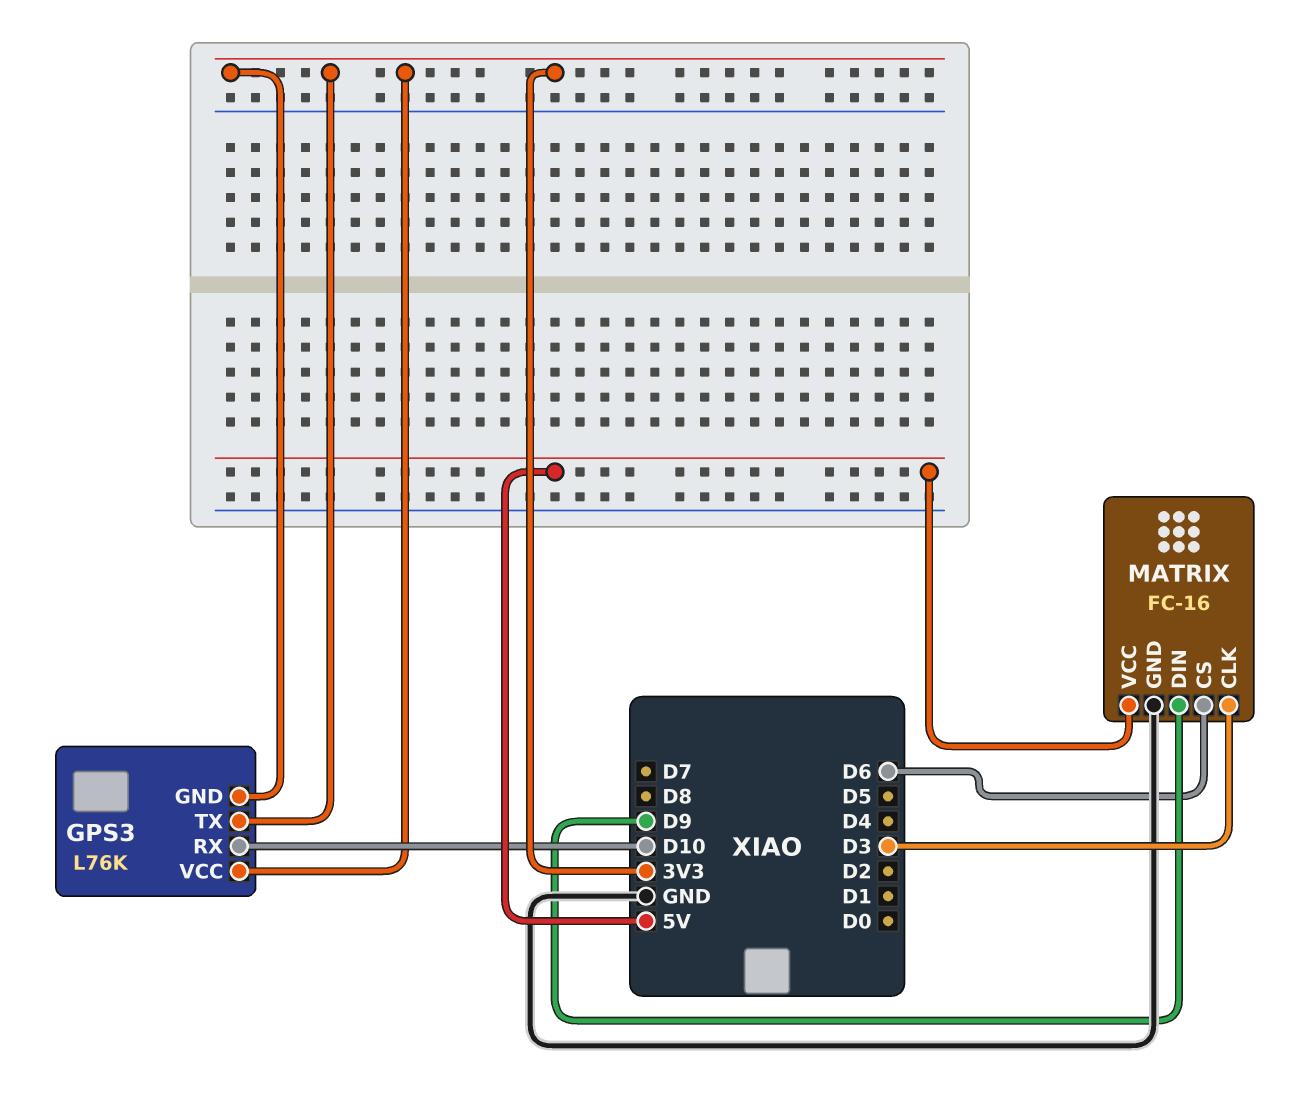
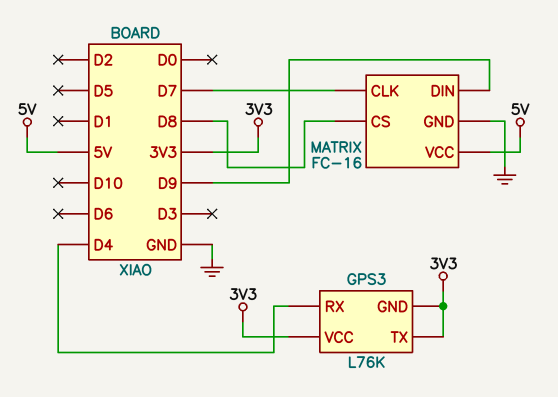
GPS3 pin RX: D10 -> D4
MATRIX pin CLK: D3 -> D7
MATRIX pin CS: D6 -> D8

